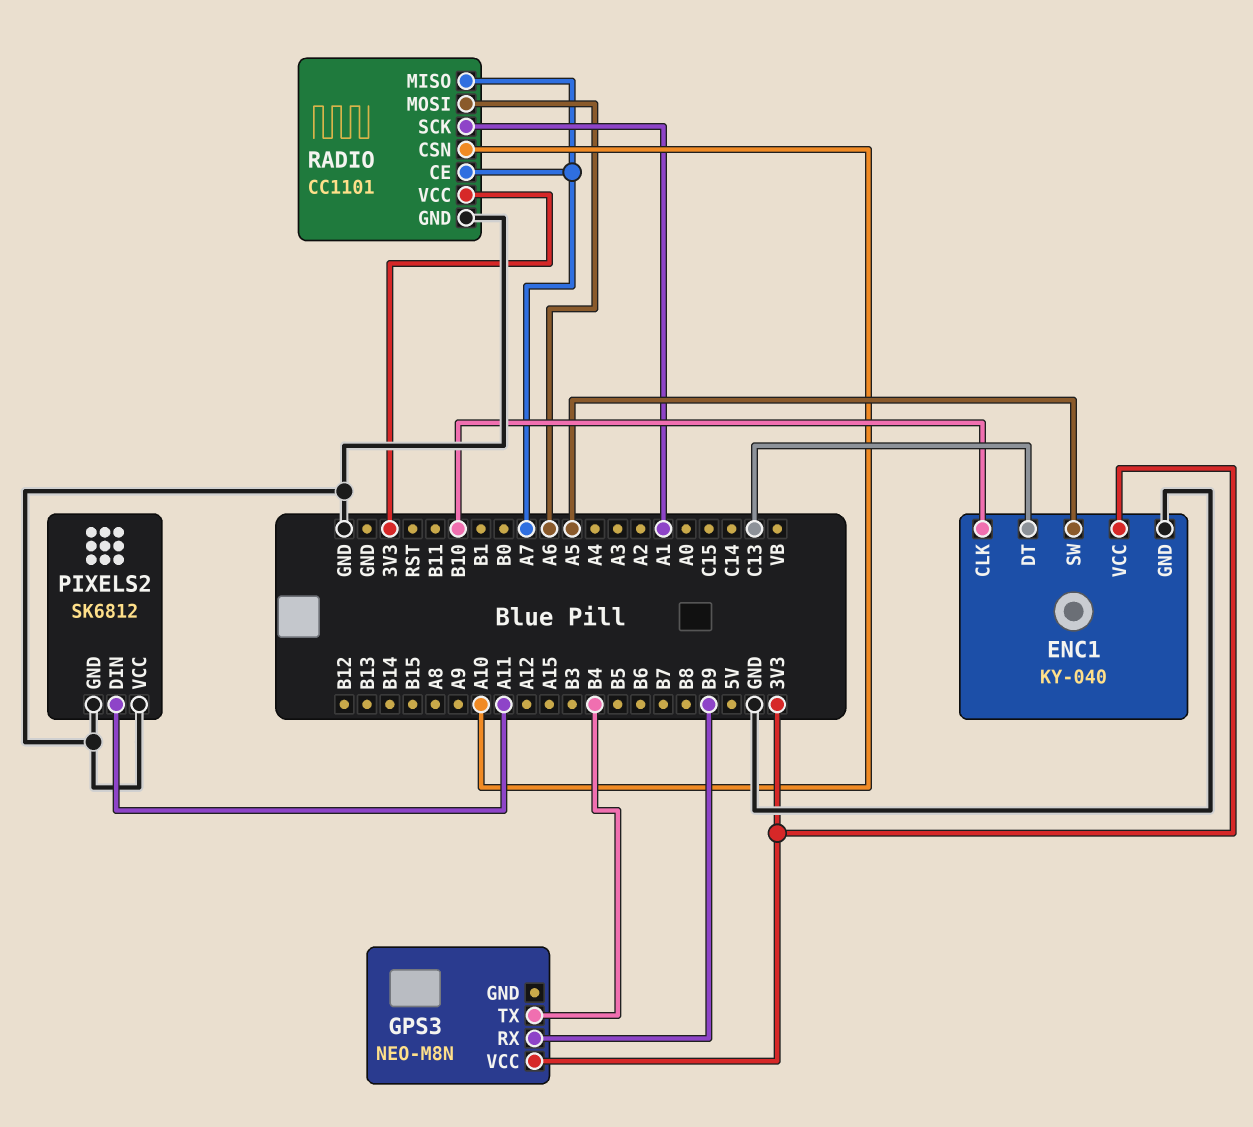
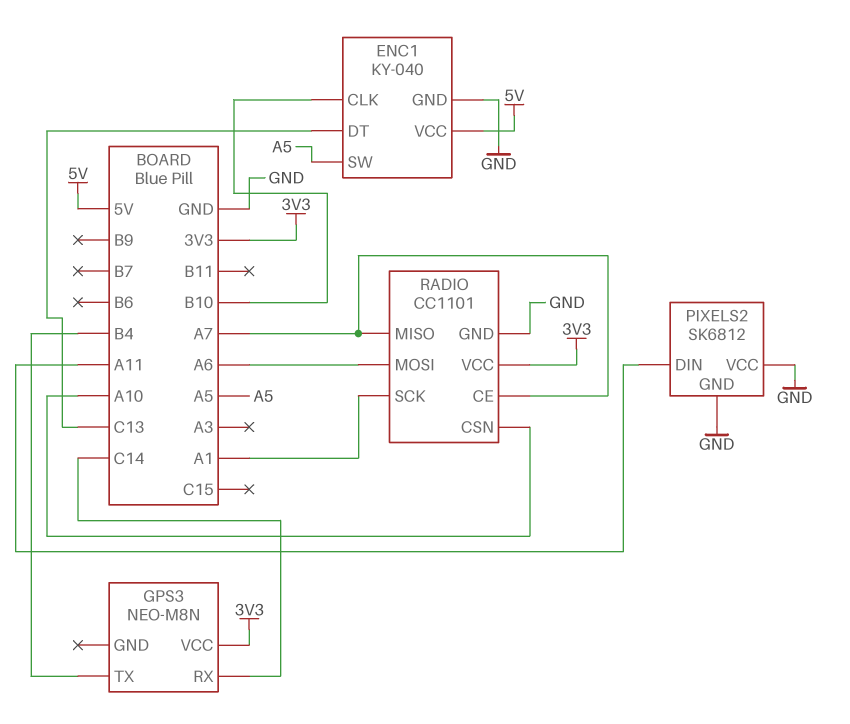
ENC1 pin VCC: 3V3 -> 5V
GPS3 pin RX: B9 -> C14

